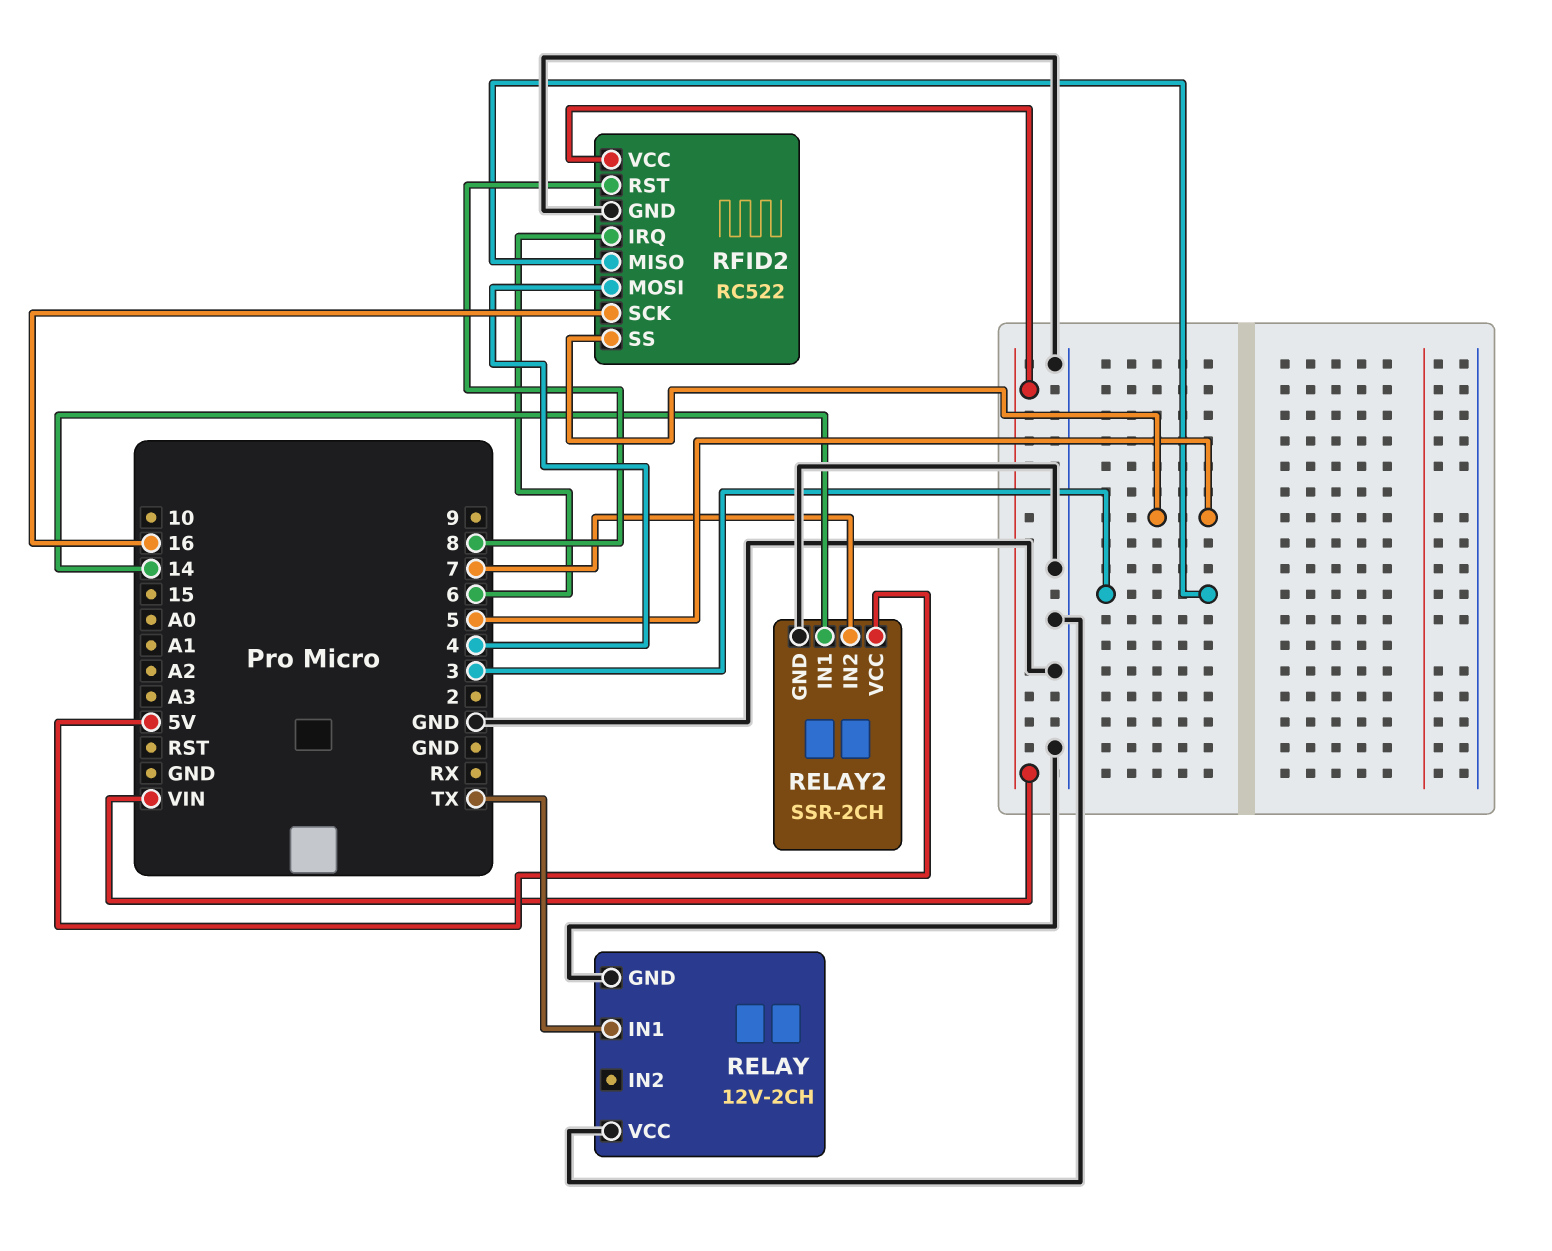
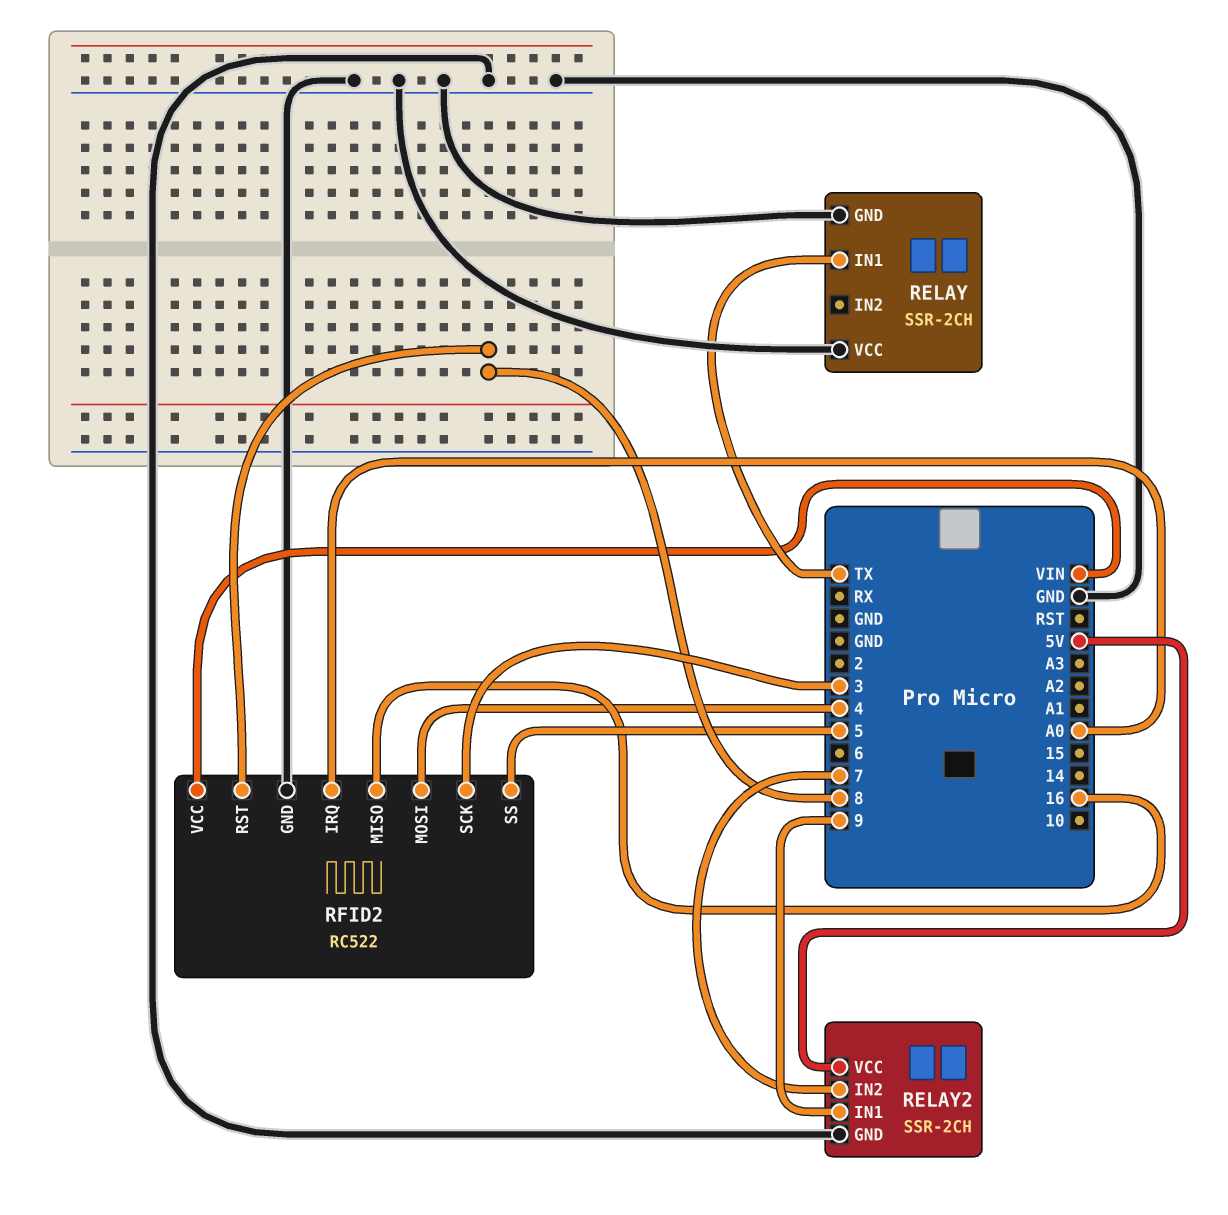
RELAY: 12V-2CH -> SSR-2CH
RELAY2 pin IN1: 14 -> 9
RFID2 pin IRQ: 6 -> A0
RFID2 pin MISO: 3 -> 16
RFID2 pin SCK: 16 -> 3

